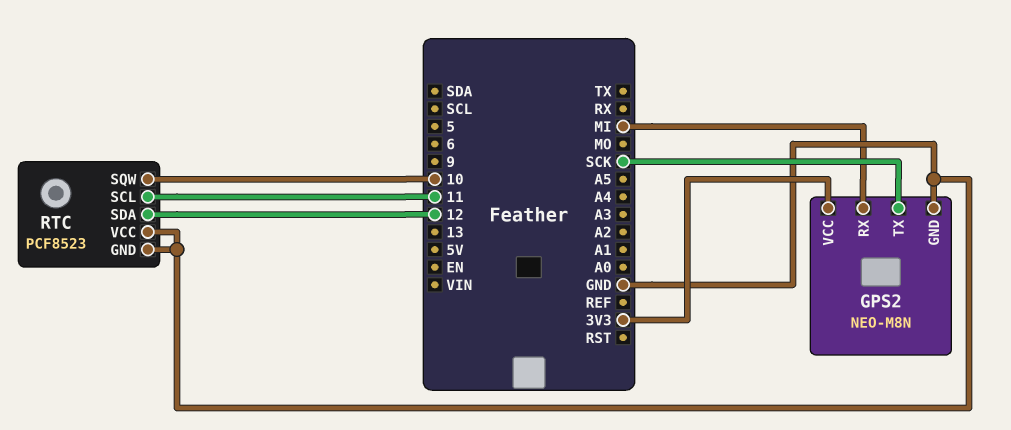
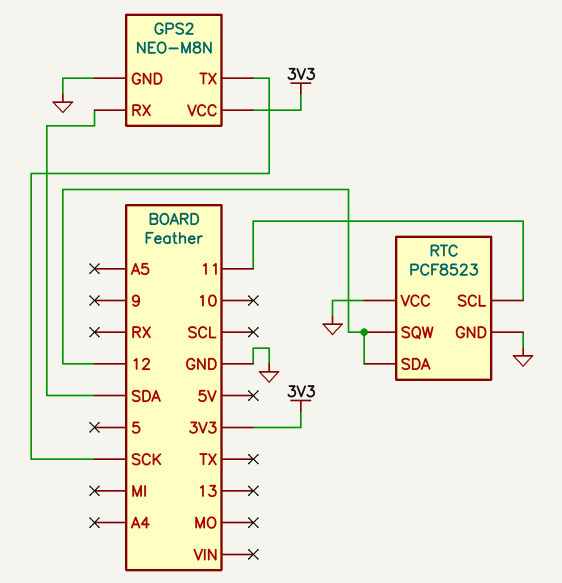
GPS2 pin RX: MI -> SDA
RTC pin SQW: 10 -> 12

